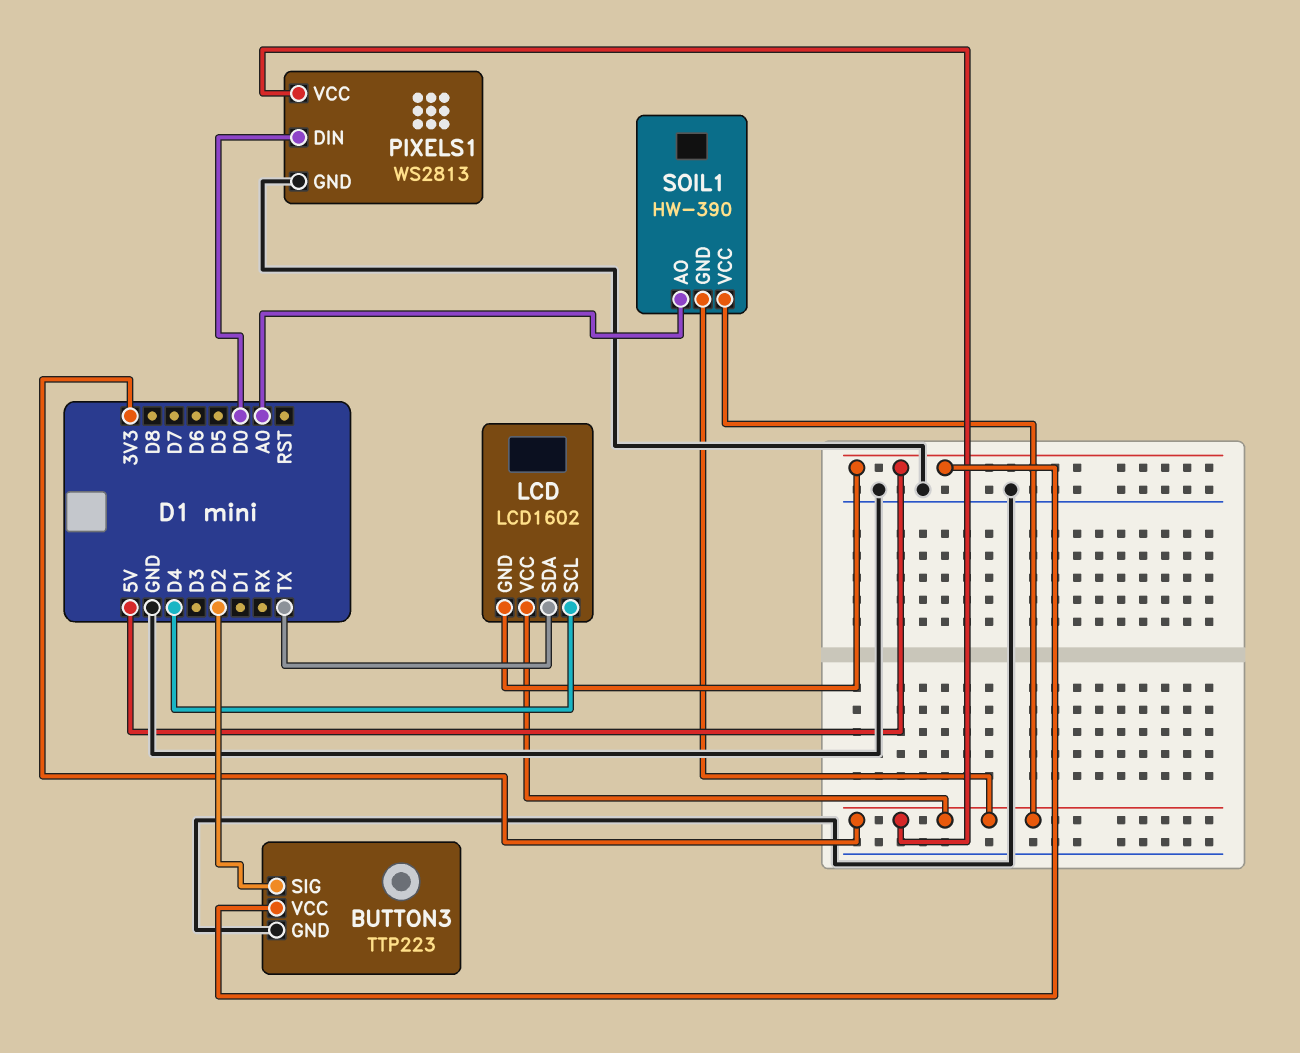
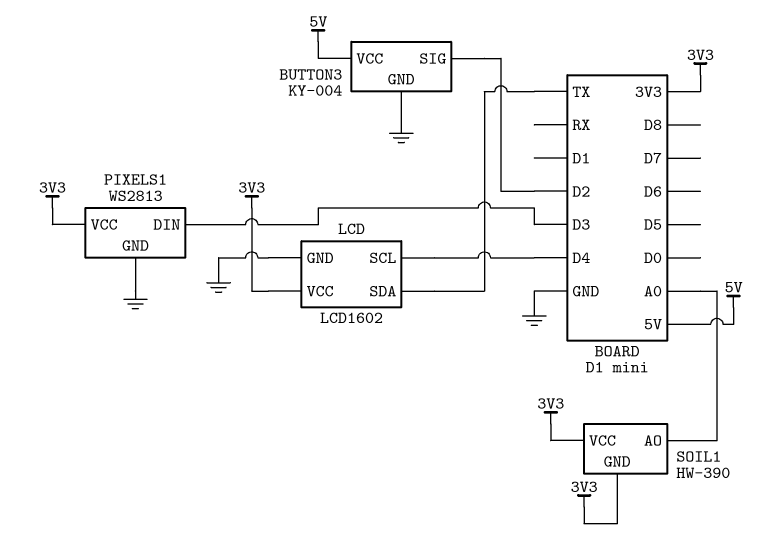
BUTTON3: TTP223 -> KY-004
LCD pin GND: 5V -> GND
PIXELS1 pin DIN: D0 -> D3

